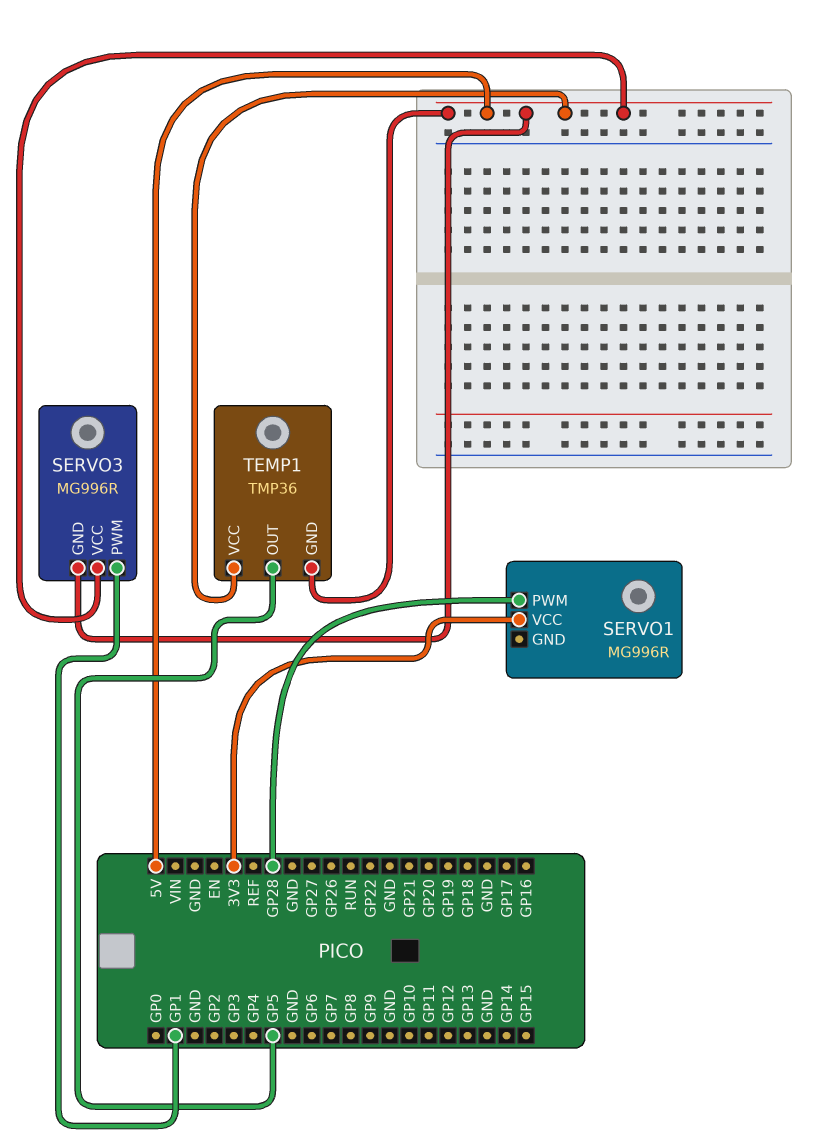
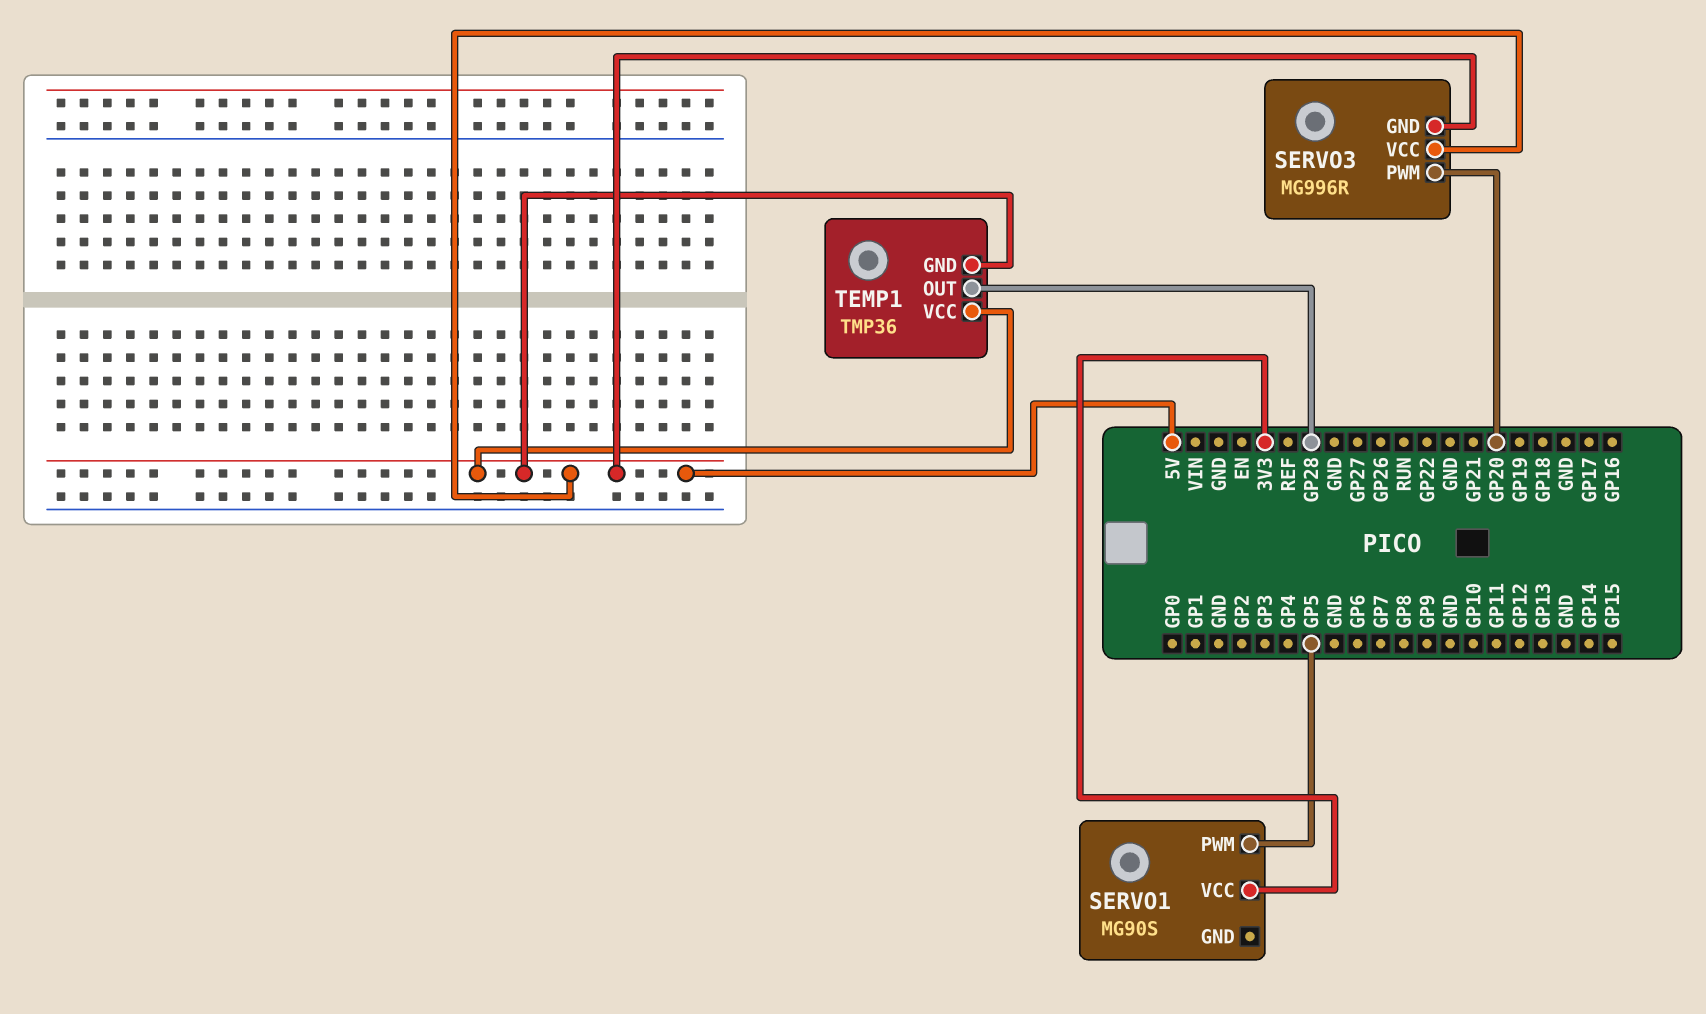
SERVO1: MG996R -> MG90S
SERVO1 pin PWM: GP28 -> GP5
SERVO3 pin PWM: GP1 -> GP20
TEMP1 pin OUT: GP5 -> GP28

